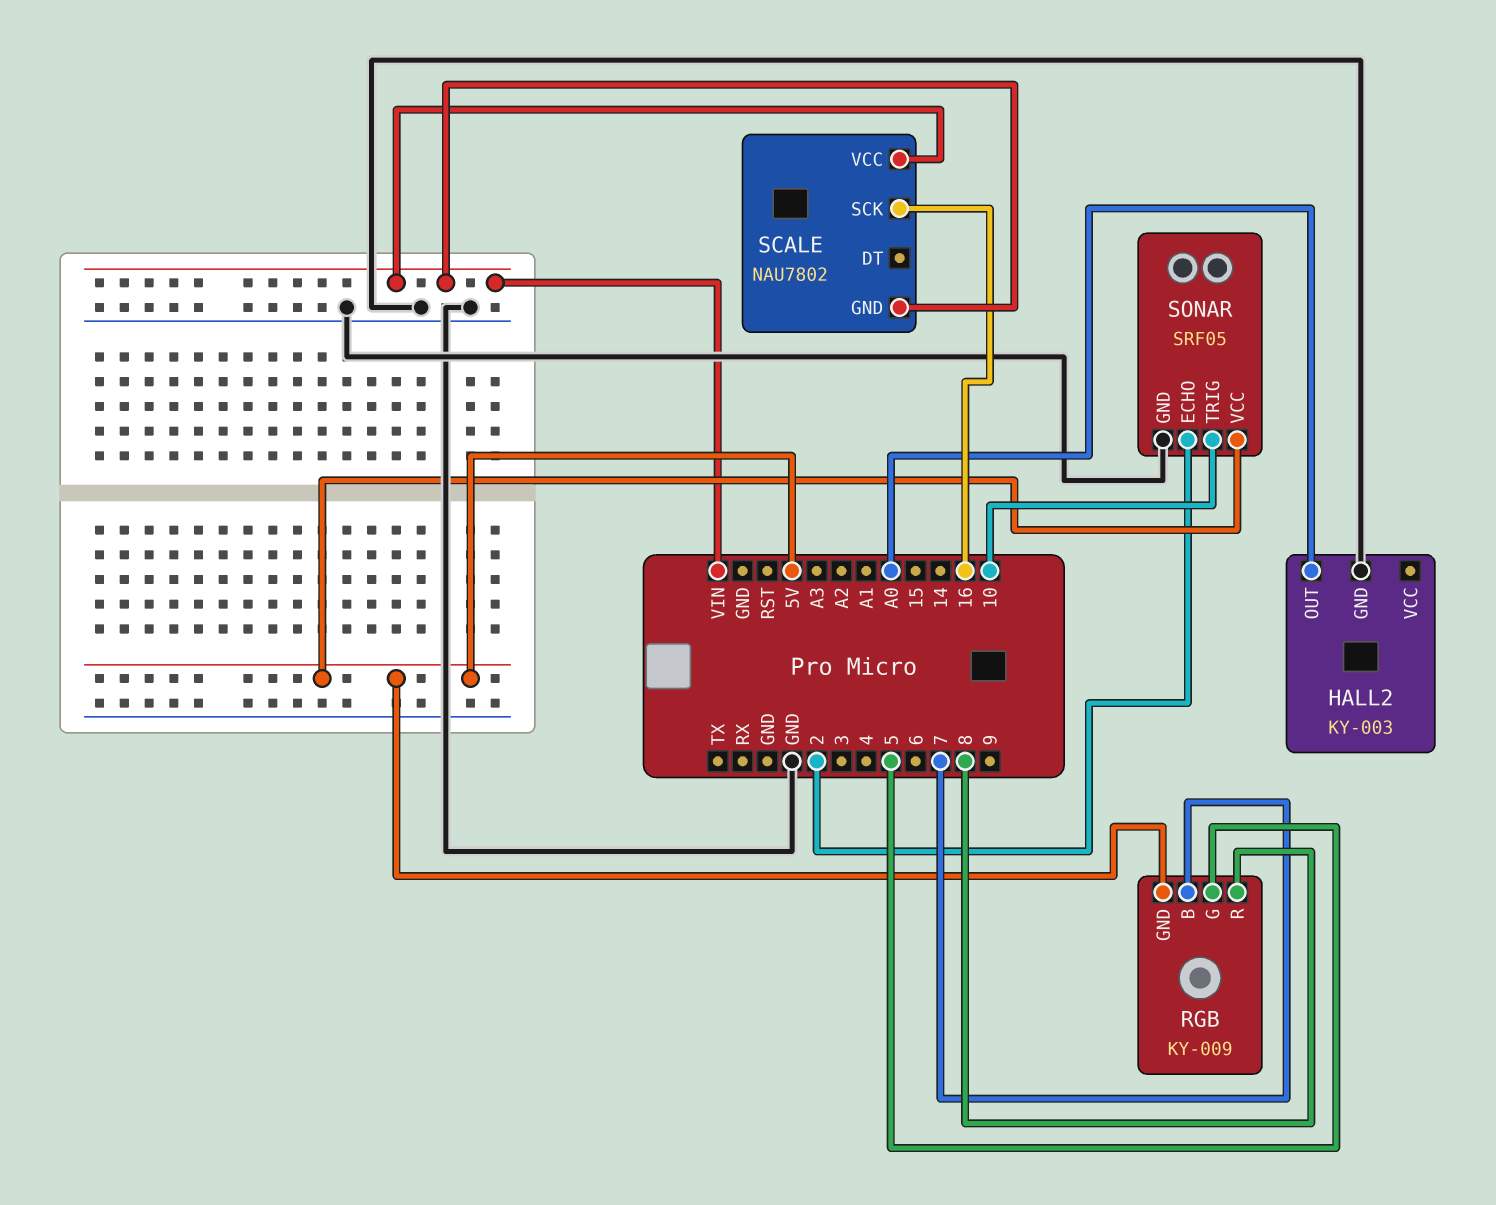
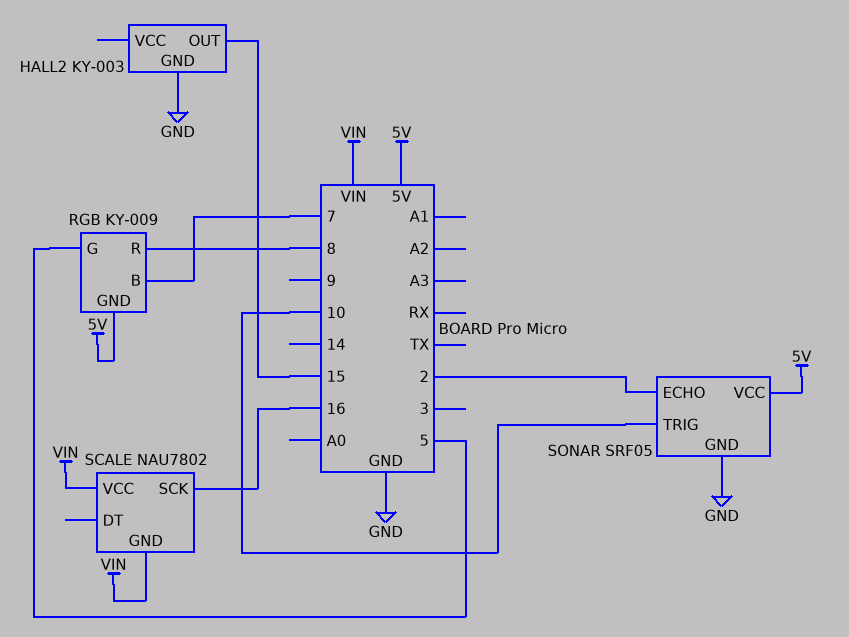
HALL2 pin OUT: A0 -> 15

